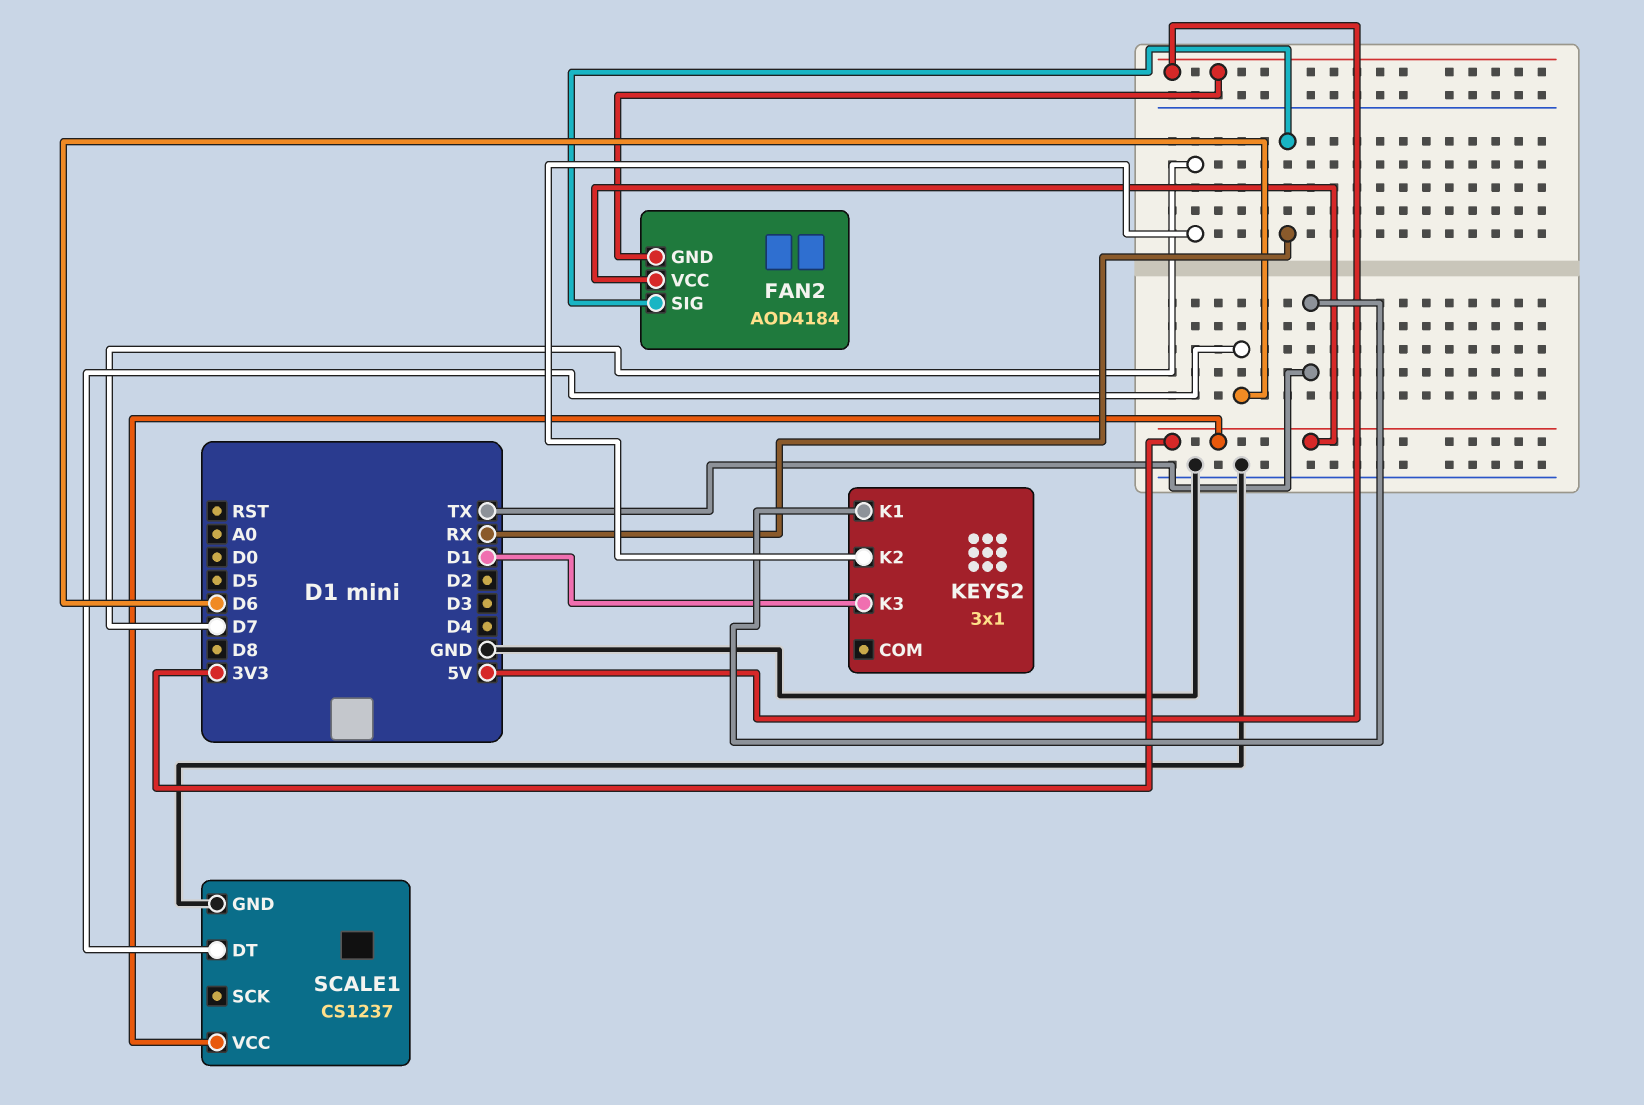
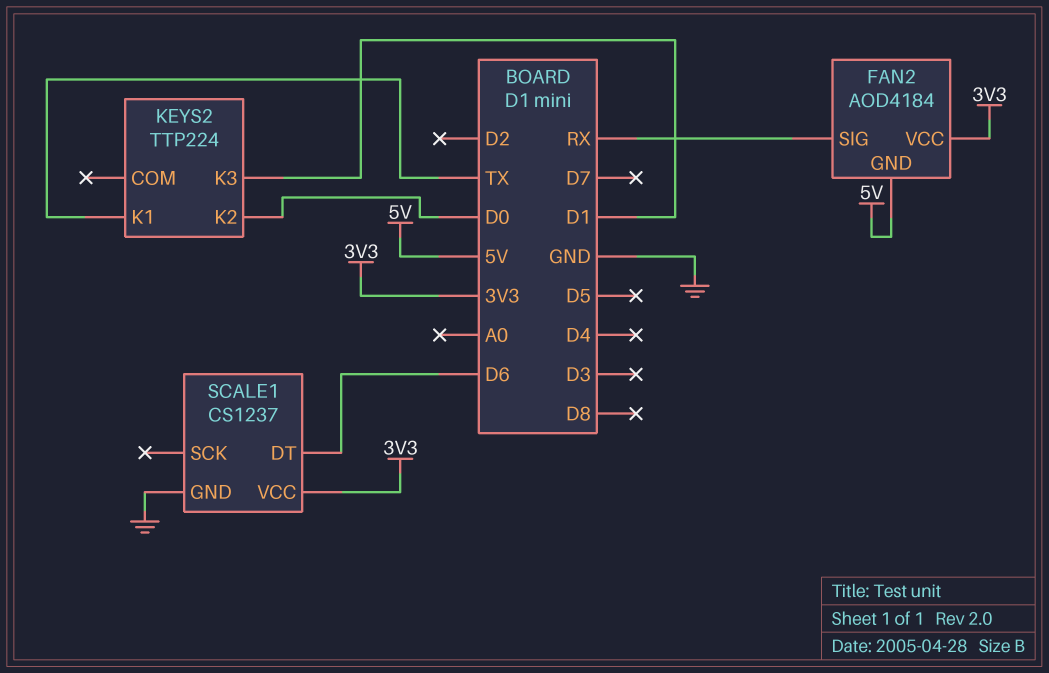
KEYS2: 3x1 -> TTP224
KEYS2 pin K2: D7 -> D0

